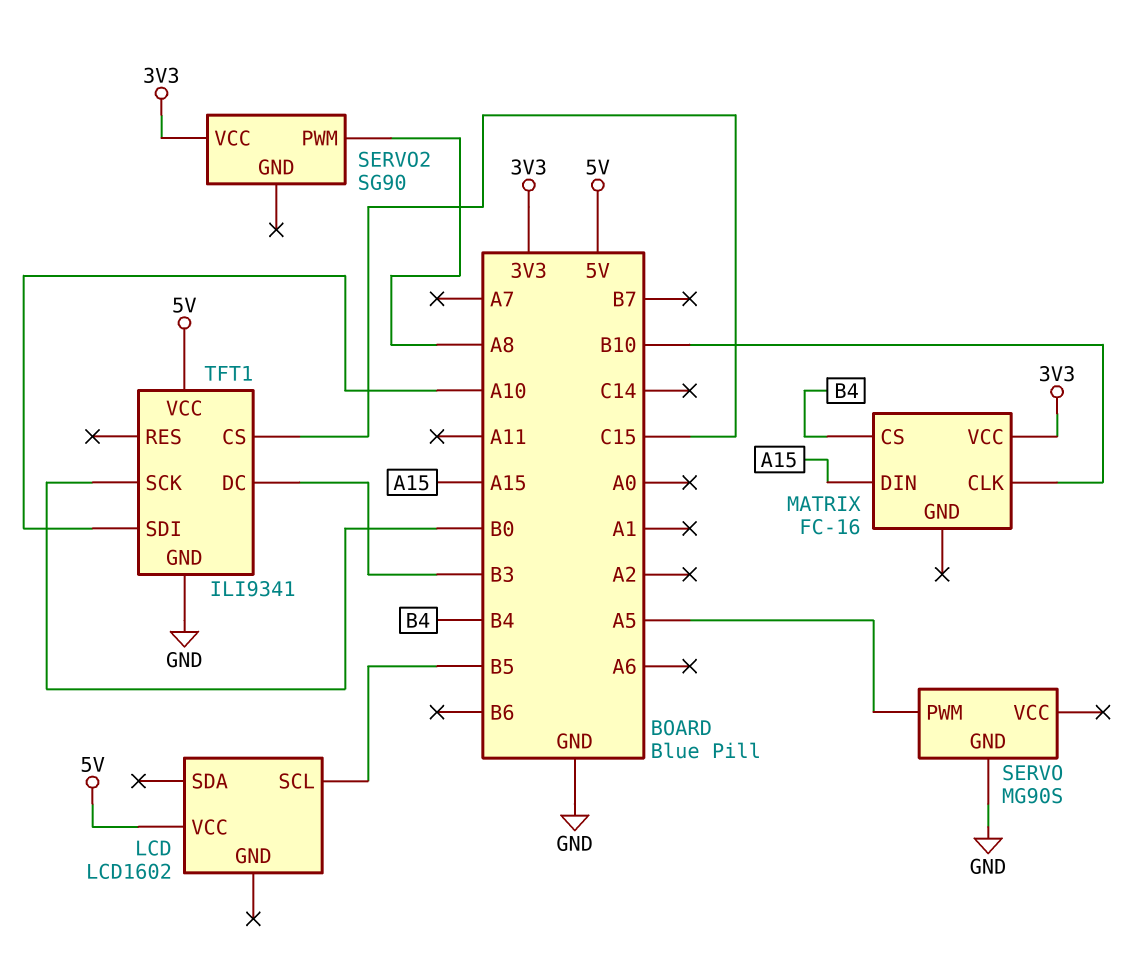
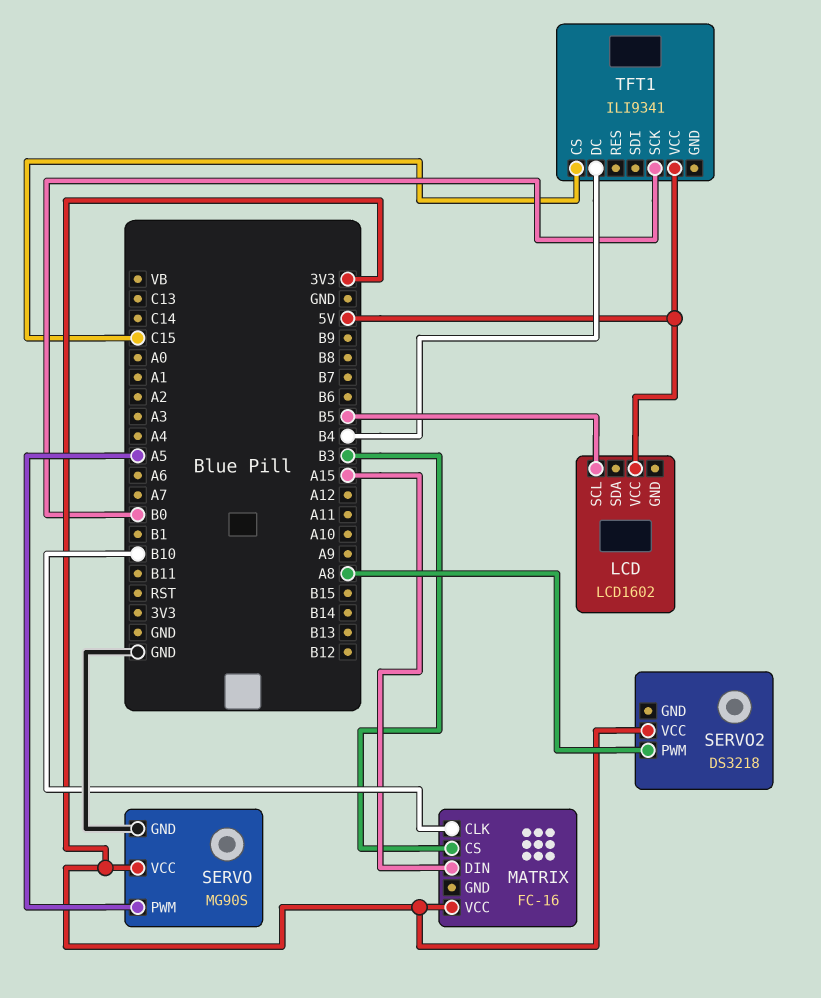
MATRIX pin CS: B4 -> B3
SERVO pin VCC: none -> 3V3
SERVO2: SG90 -> DS3218
TFT1 pin DC: B3 -> B4
TFT1 pin GND: GND -> none
TFT1 pin SDI: A10 -> none

